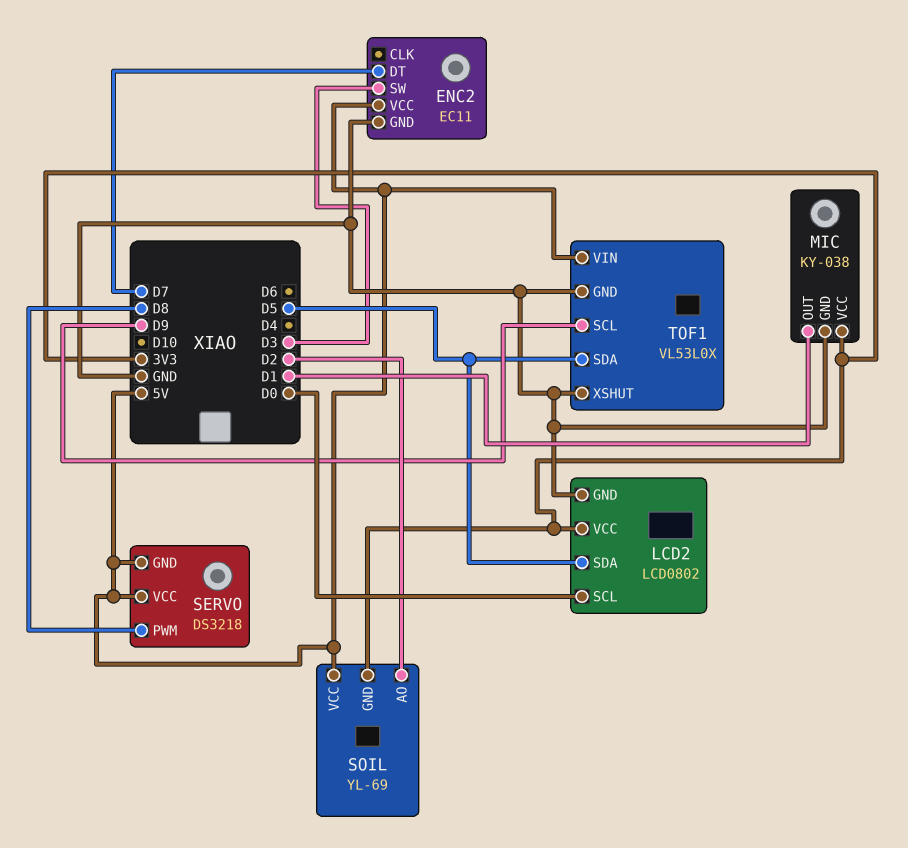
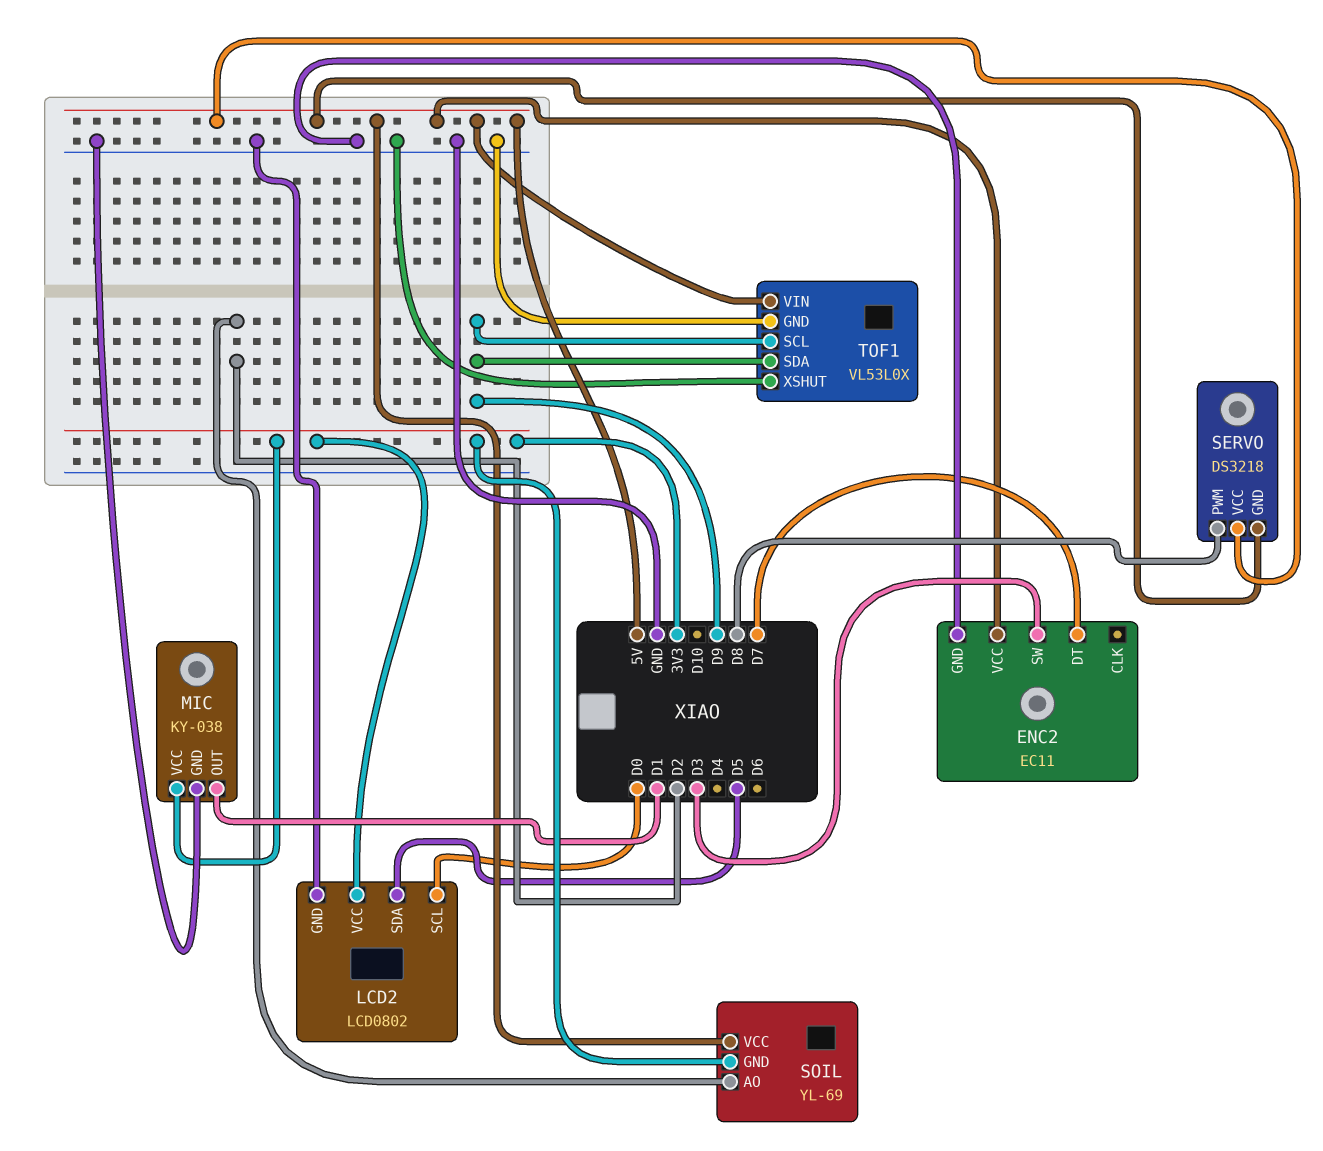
TOF1 pin SDA: D5 -> D9

